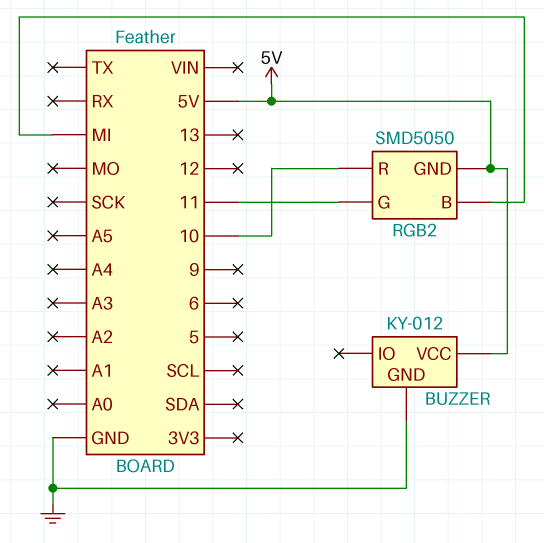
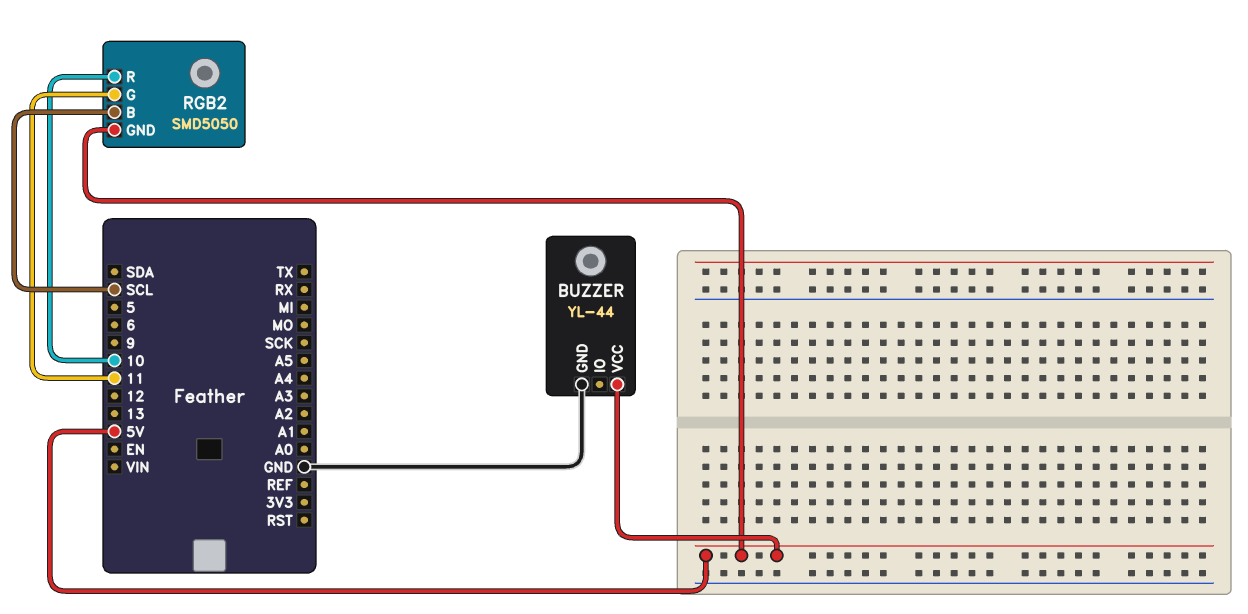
BUZZER: KY-012 -> YL-44
RGB2 pin B: MI -> SCL

